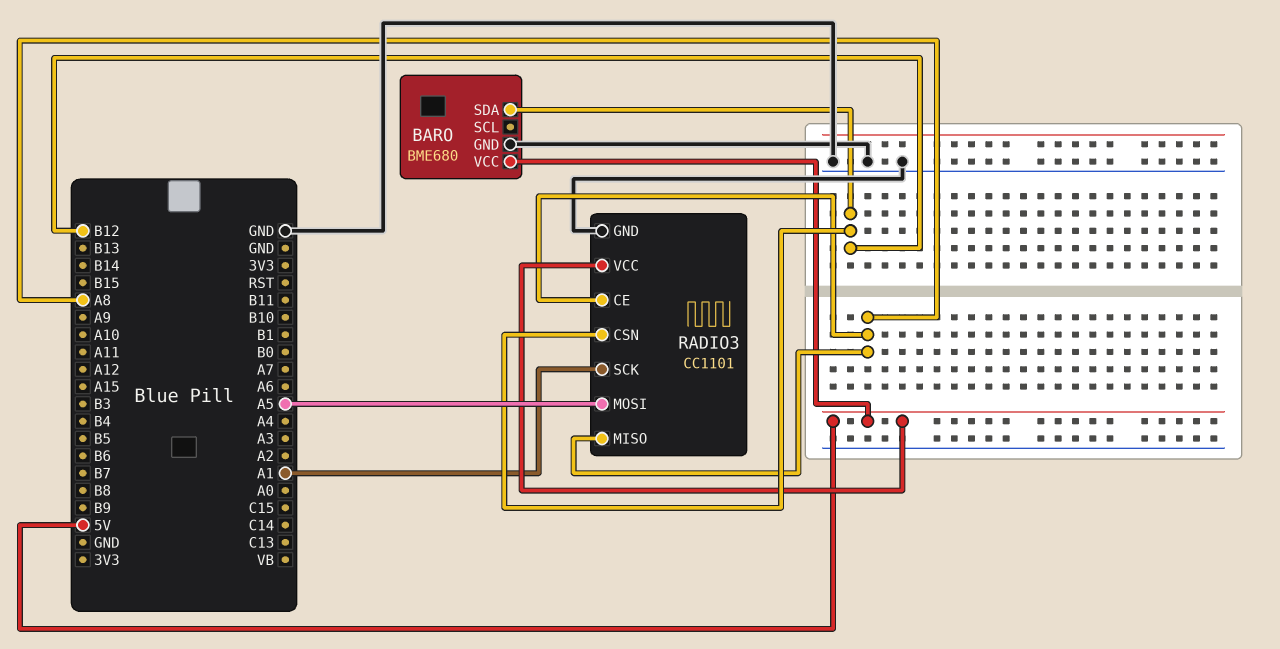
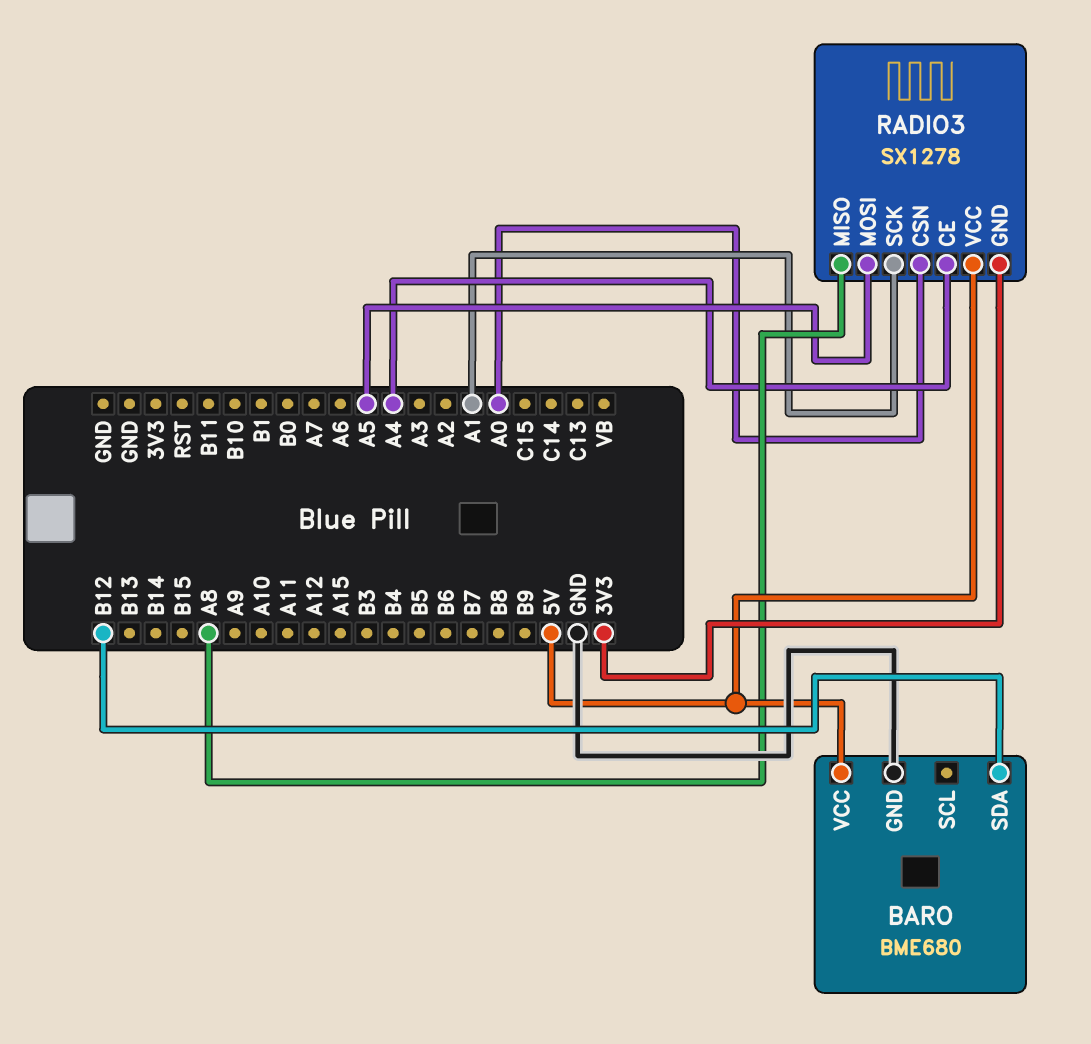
RADIO3: CC1101 -> SX1278
RADIO3 pin CE: A8 -> A4
RADIO3 pin CSN: B12 -> A0
RADIO3 pin GND: GND -> 3V3

